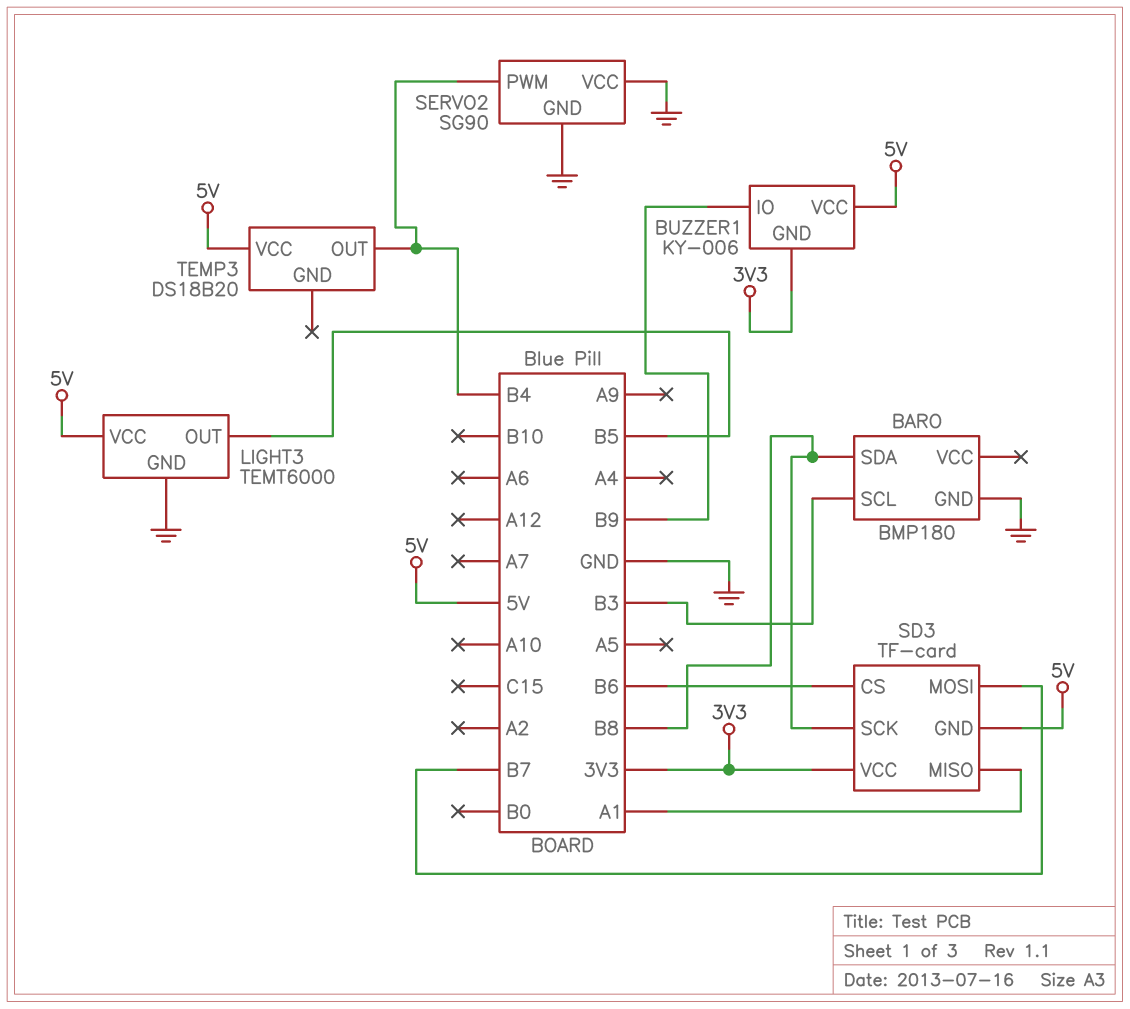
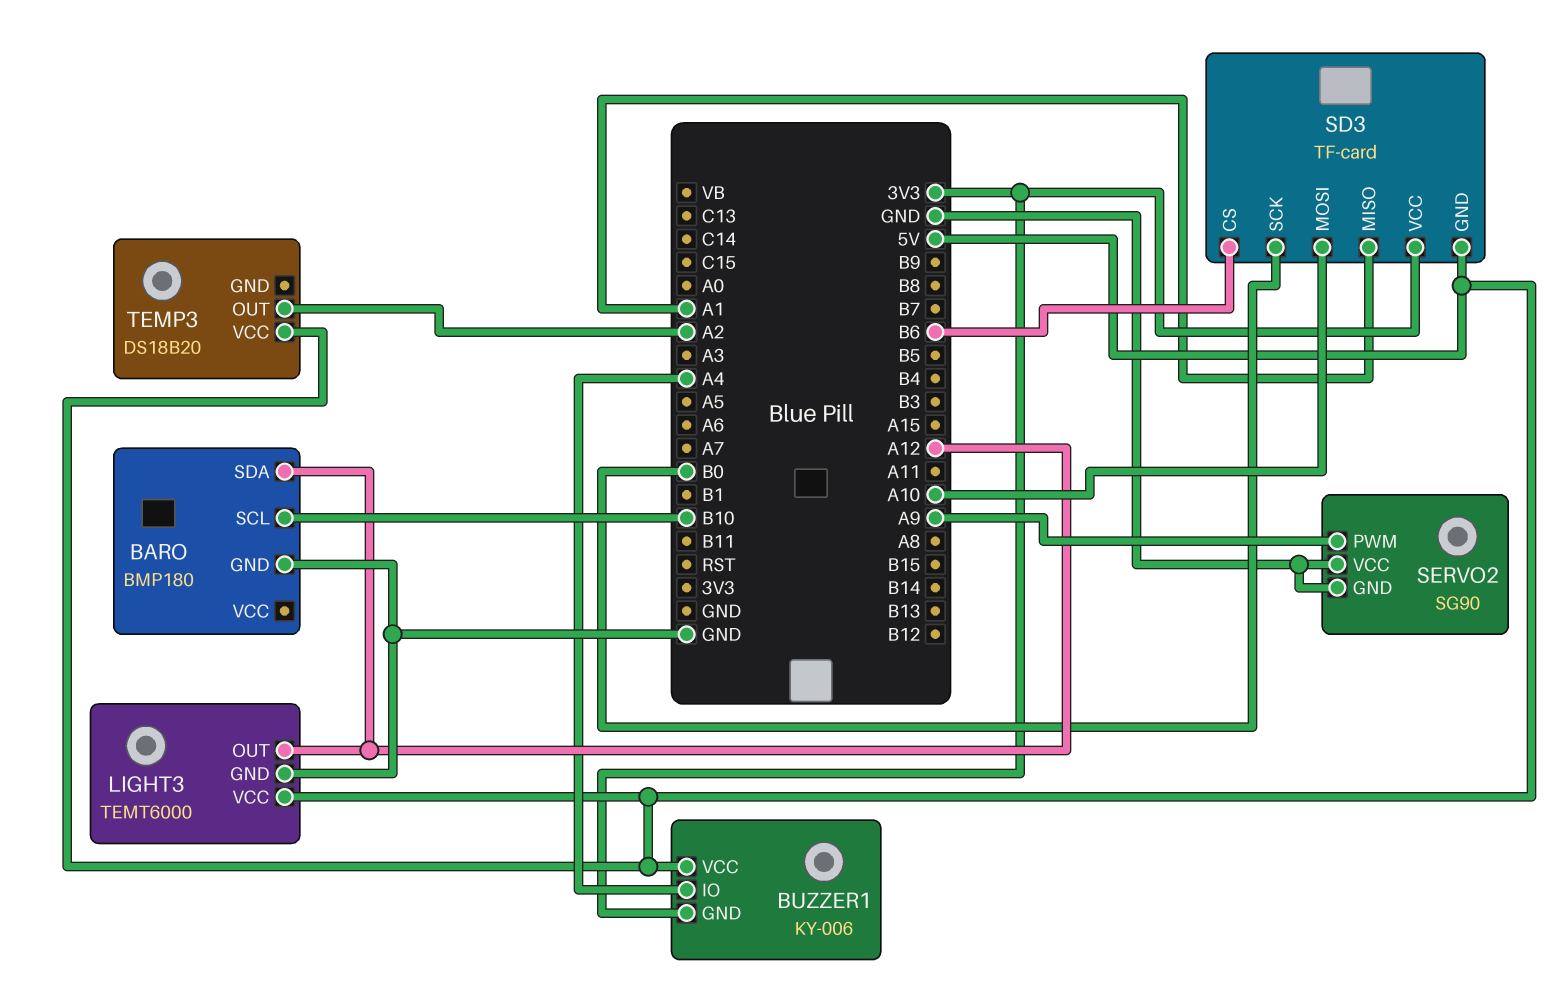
BARO pin SCL: B3 -> B10
BARO pin SDA: B8 -> A12
BUZZER1 pin IO: B9 -> A4
LIGHT3 pin OUT: B5 -> A12
SD3 pin MOSI: B7 -> A10
SD3 pin SCK: B8 -> B0
SERVO2 pin PWM: B4 -> A9
TEMP3 pin OUT: B4 -> A2

